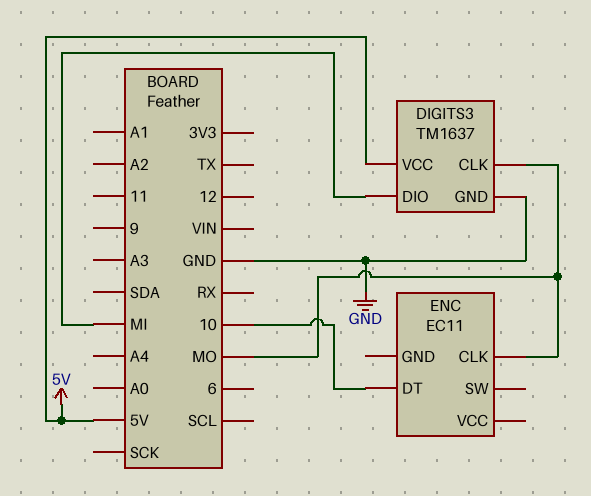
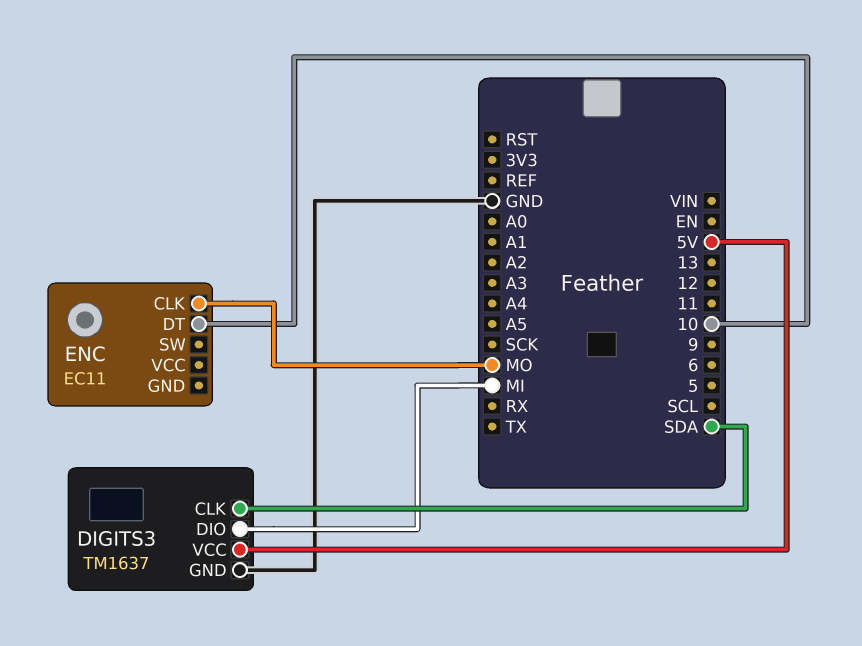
DIGITS3 pin CLK: MO -> SDA

